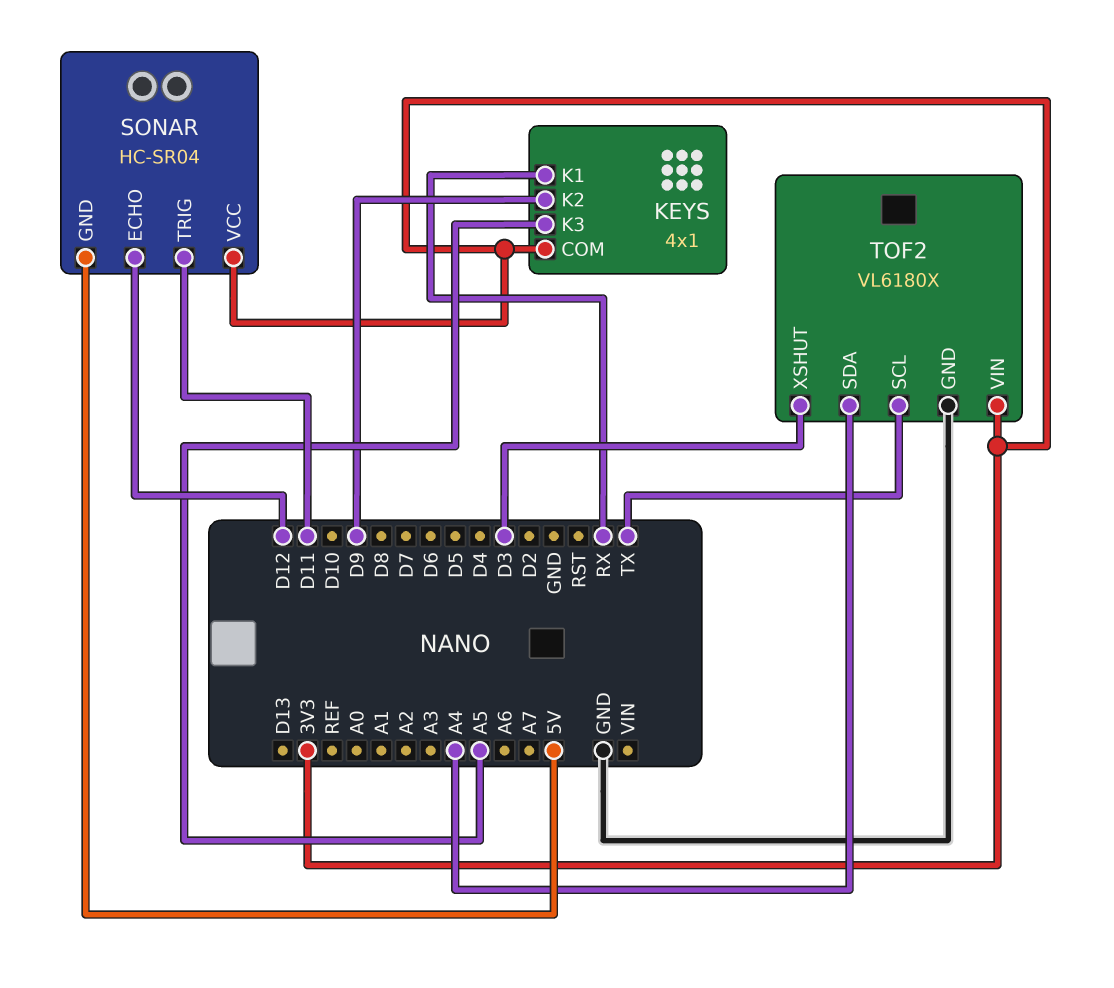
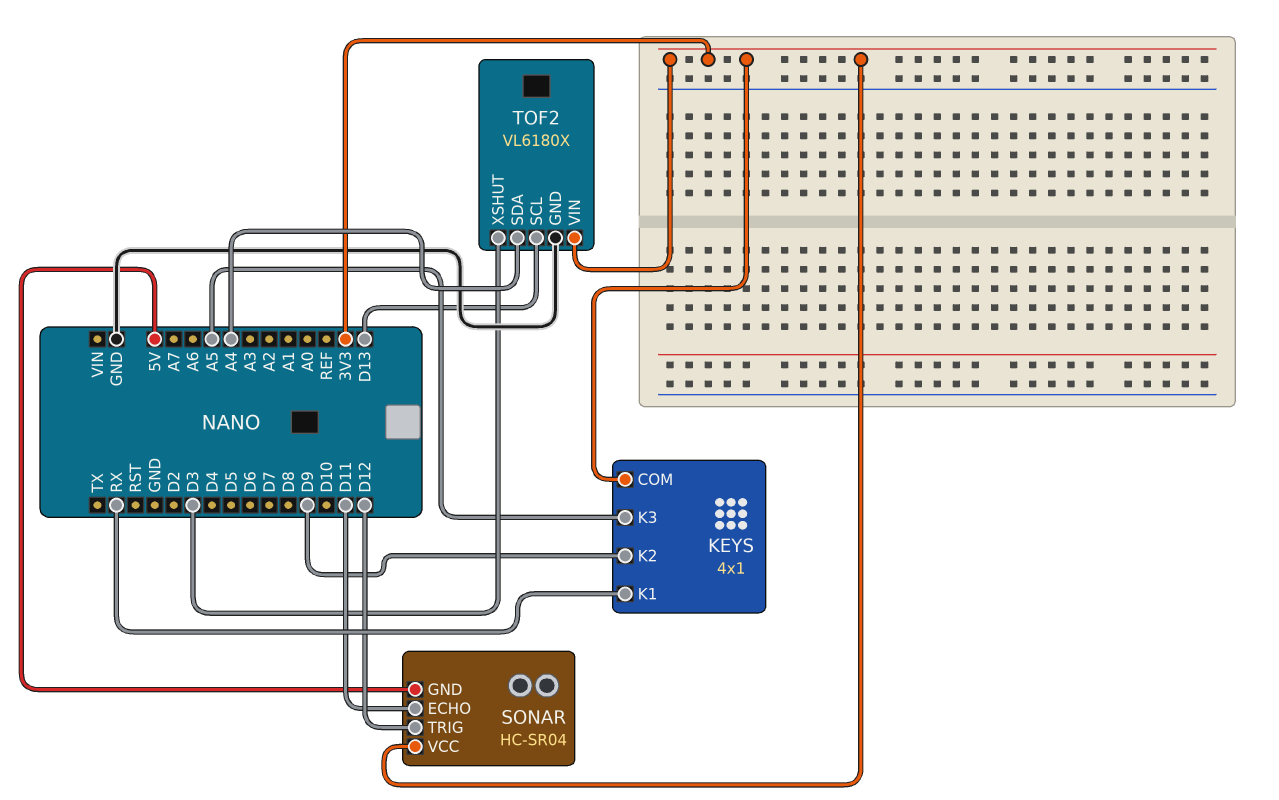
SONAR pin ECHO: D12 -> D11
SONAR pin TRIG: D11 -> D12
TOF2 pin SCL: TX -> D13

